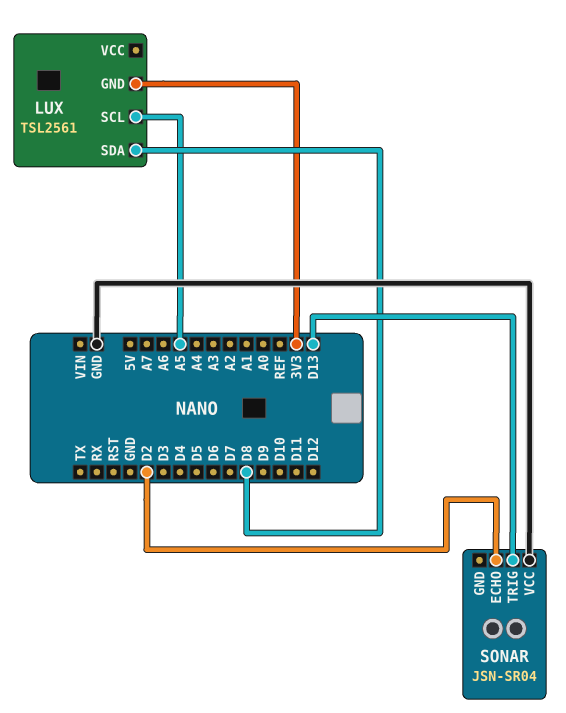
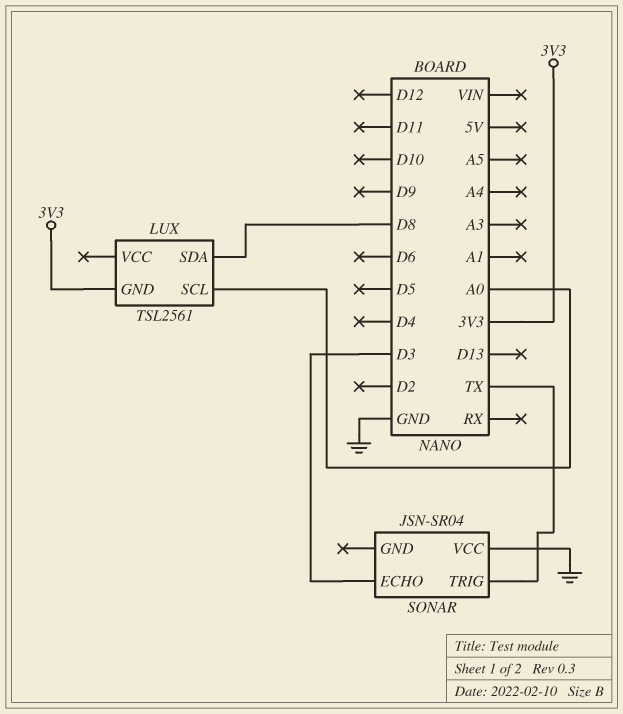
LUX pin SCL: A5 -> A0
SONAR pin ECHO: D2 -> D3
SONAR pin TRIG: D13 -> TX

